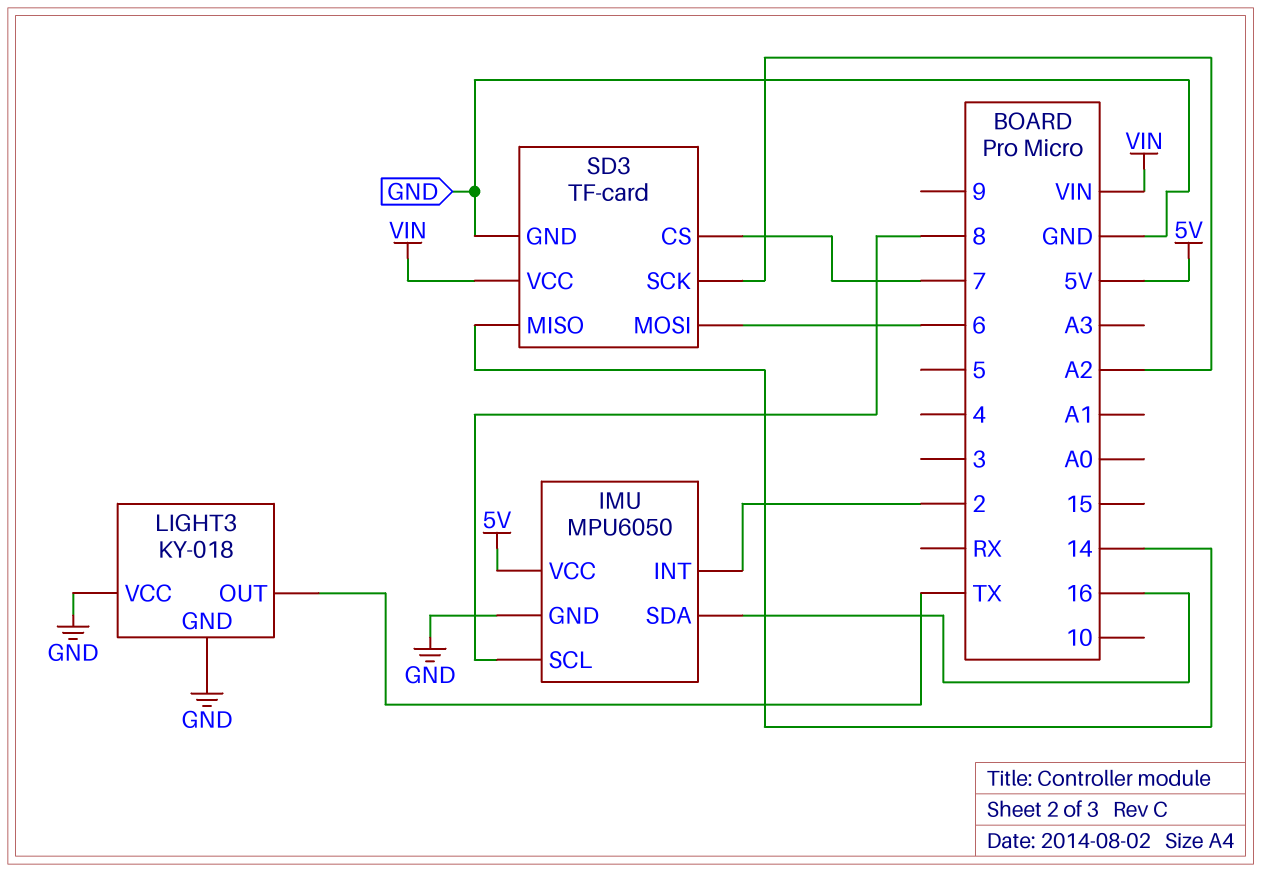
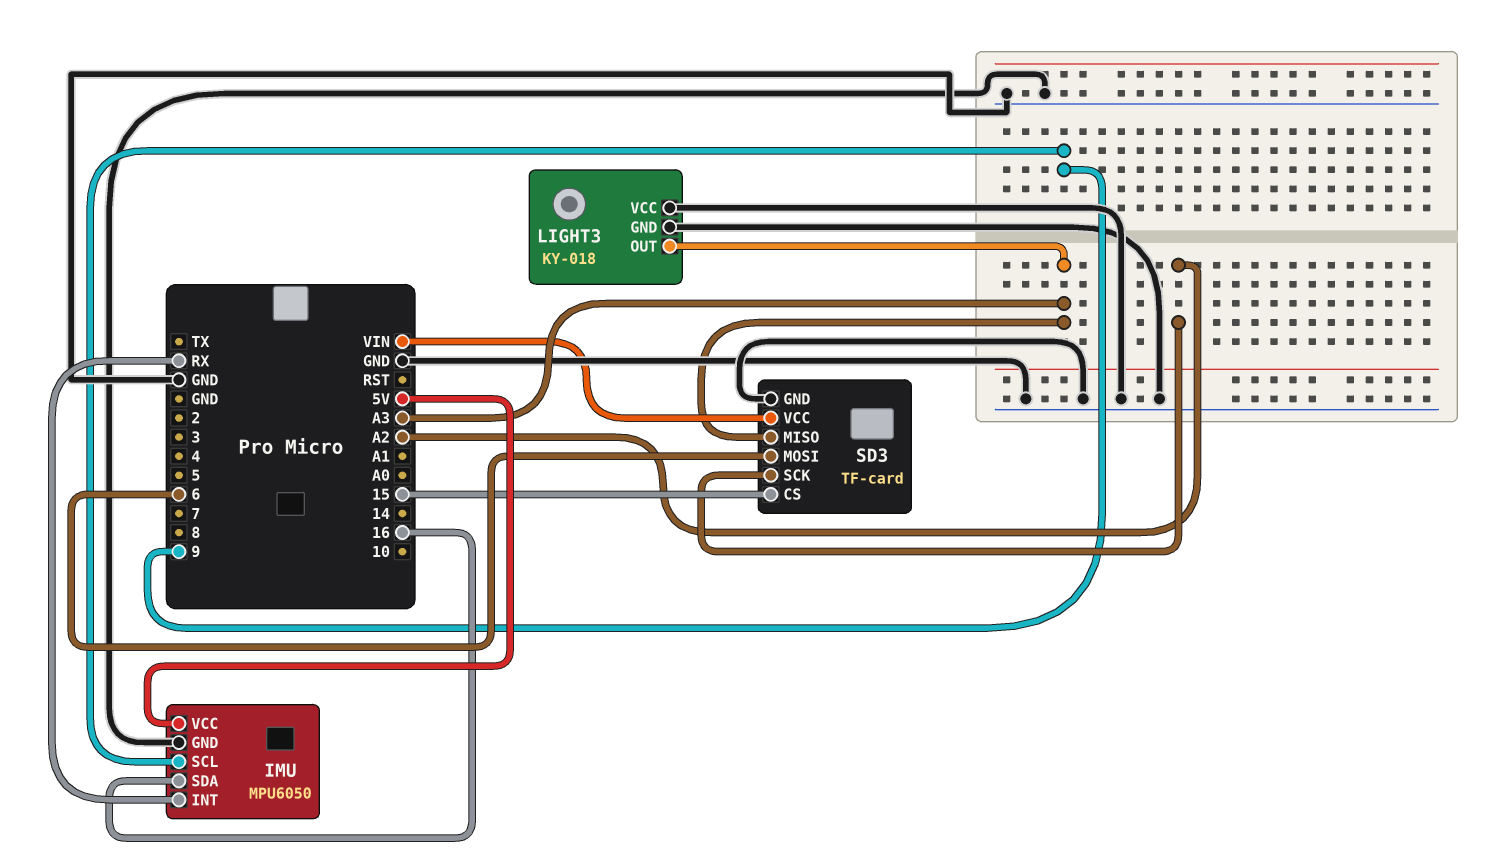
IMU pin INT: 2 -> RX
IMU pin SCL: 8 -> 9
LIGHT3 pin OUT: TX -> A3
SD3 pin CS: 7 -> 15
SD3 pin MISO: 14 -> A3

